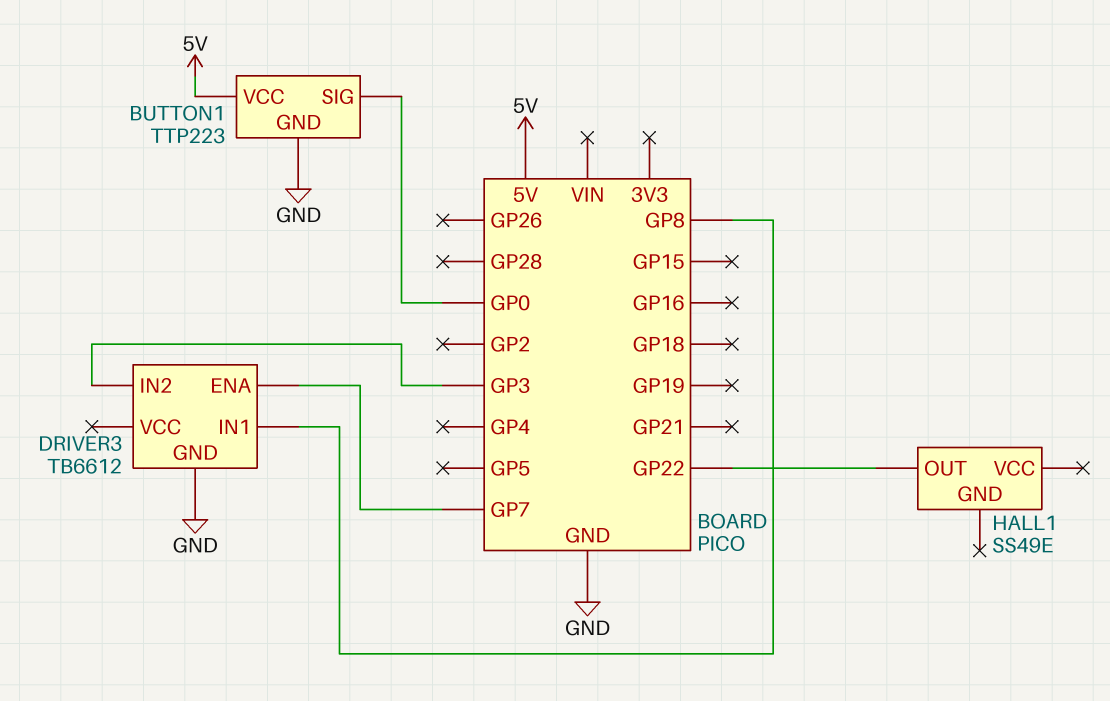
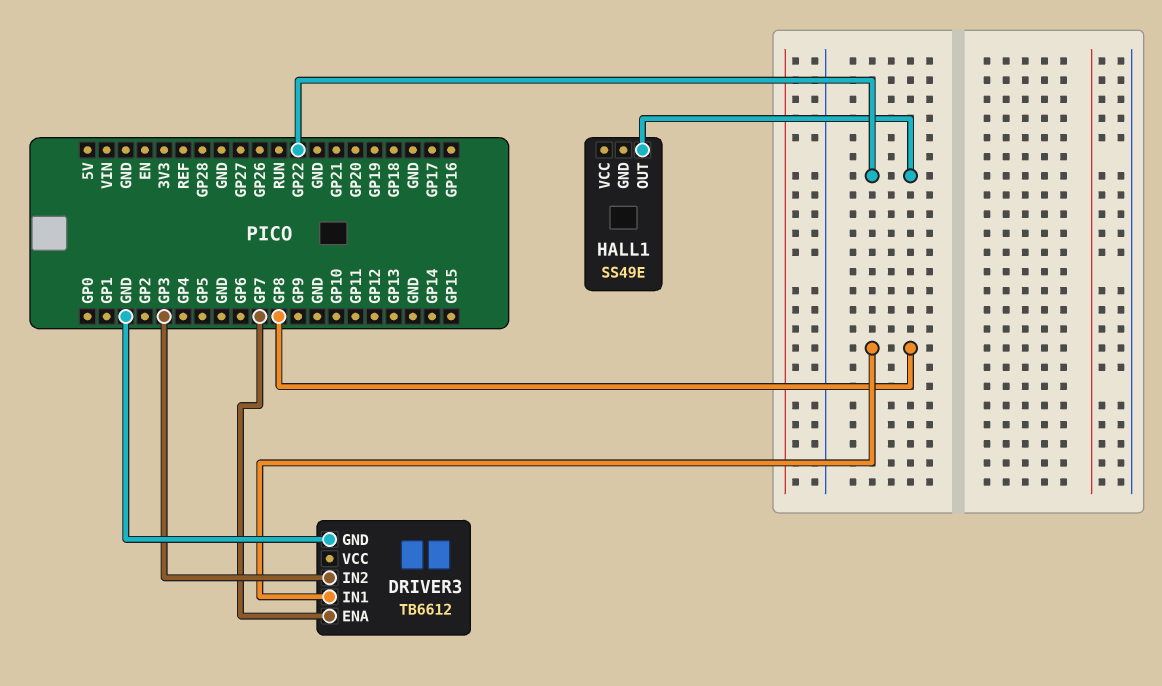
BUTTON1: TTP223 -> none
BUTTON1 pin GND: GND -> none
BUTTON1 pin SIG: GP0 -> none
BUTTON1 pin VCC: 5V -> none

